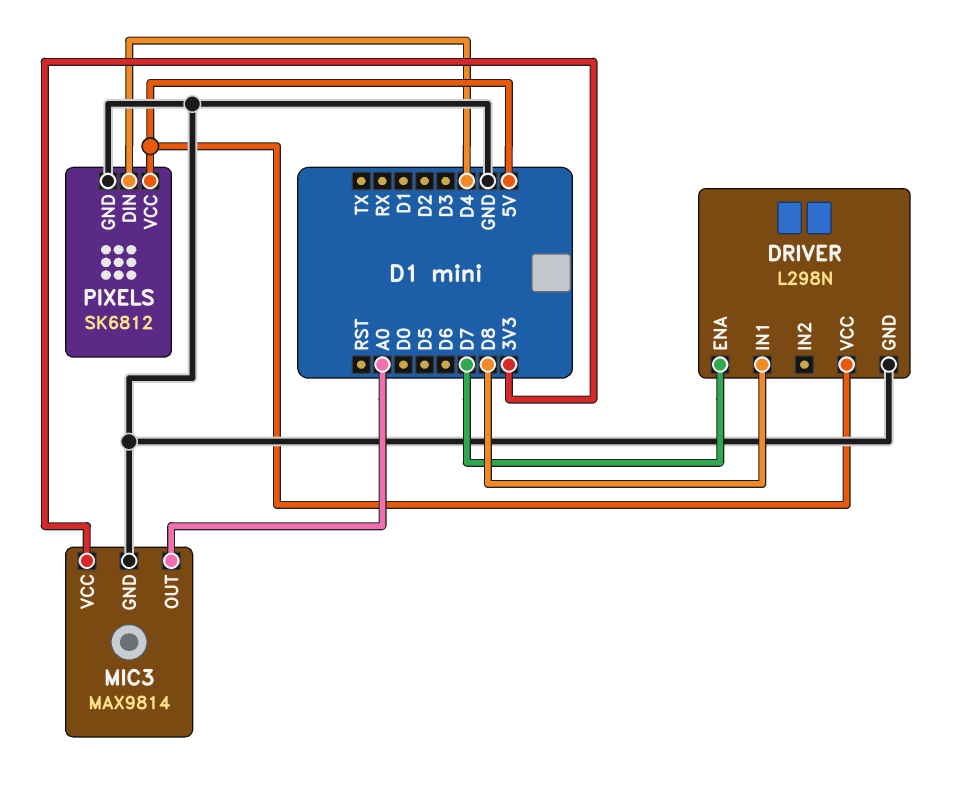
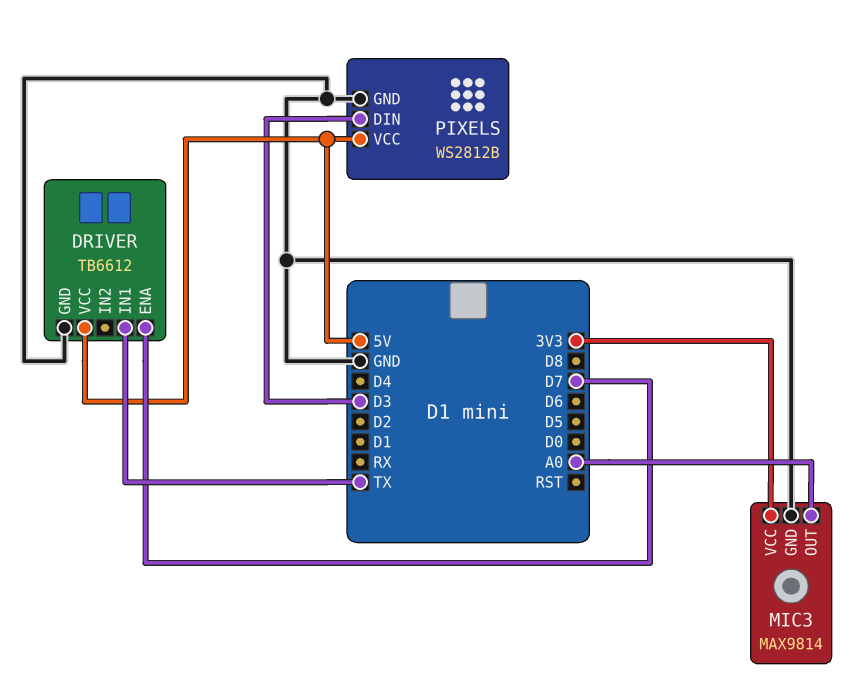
DRIVER: L298N -> TB6612
DRIVER pin IN1: D8 -> TX
PIXELS: SK6812 -> WS2812B
PIXELS pin DIN: D4 -> D3

